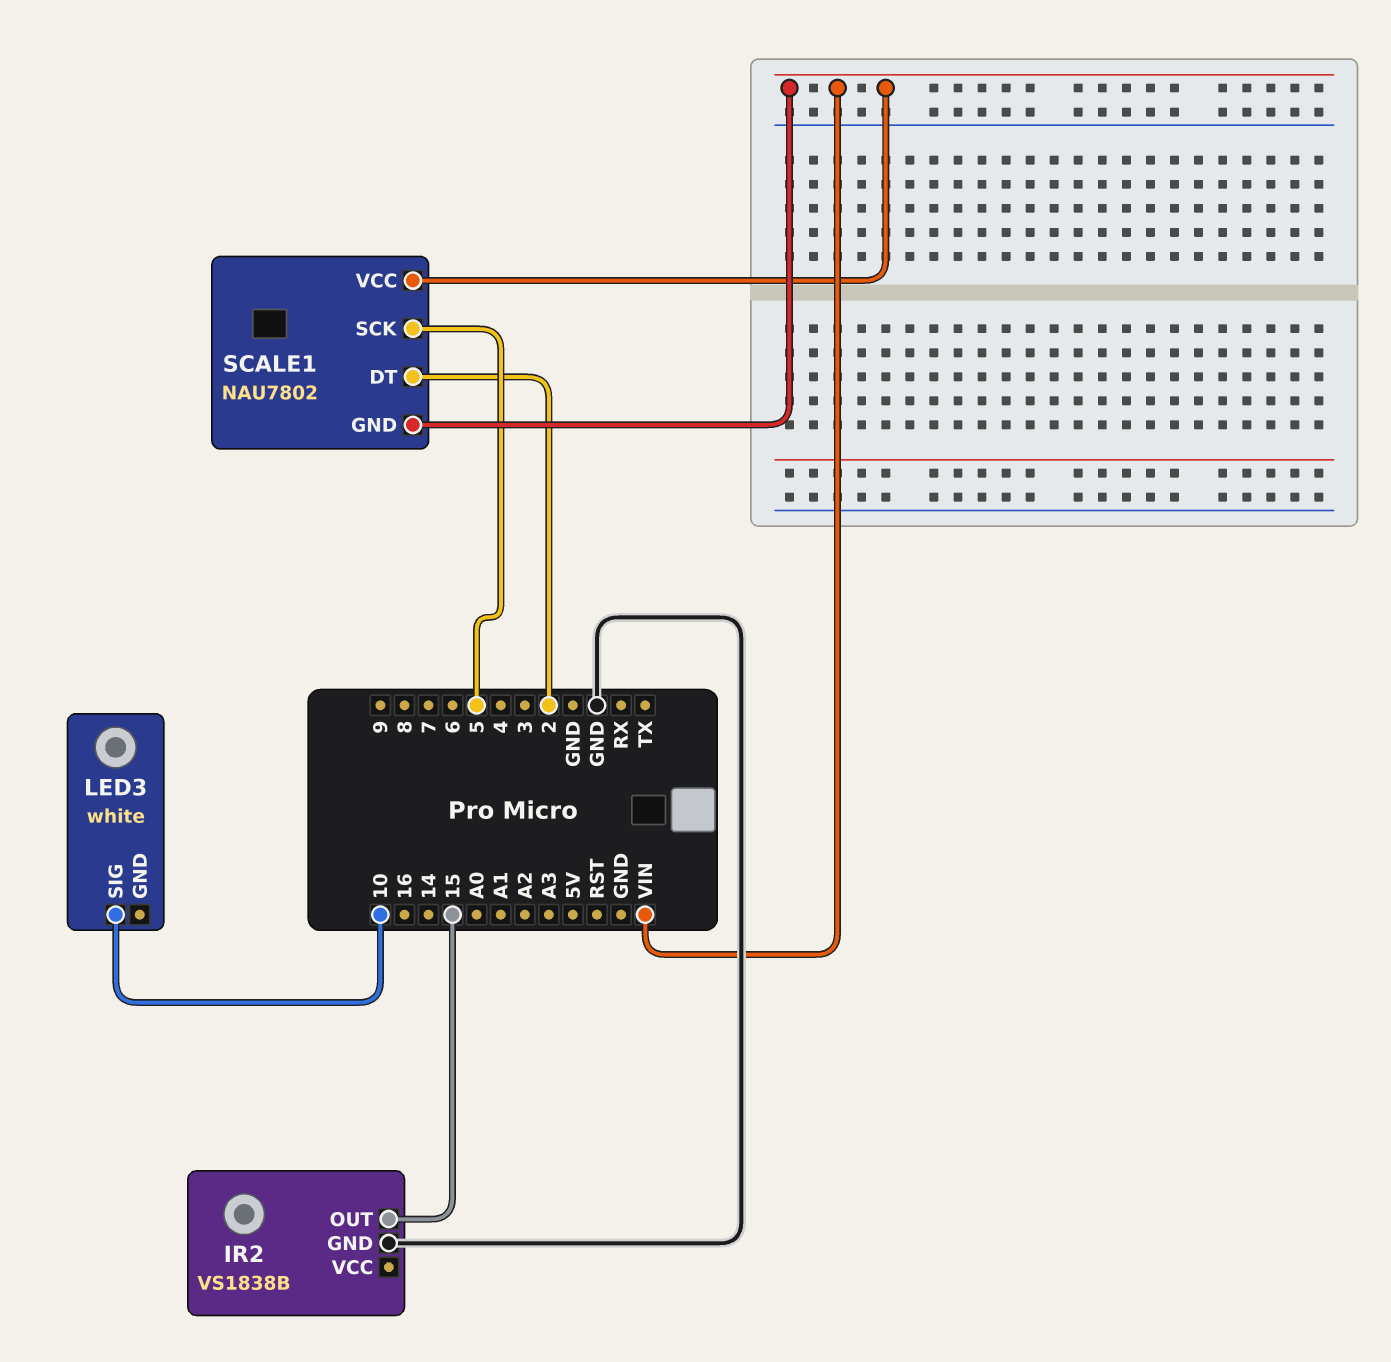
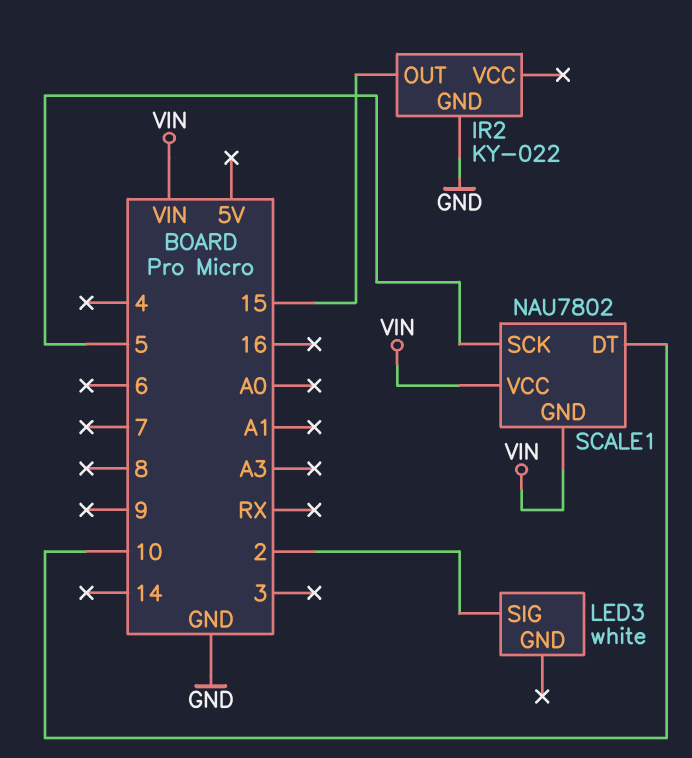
IR2: VS1838B -> KY-022
LED3 pin SIG: 10 -> 2
SCALE1 pin DT: 2 -> 10

